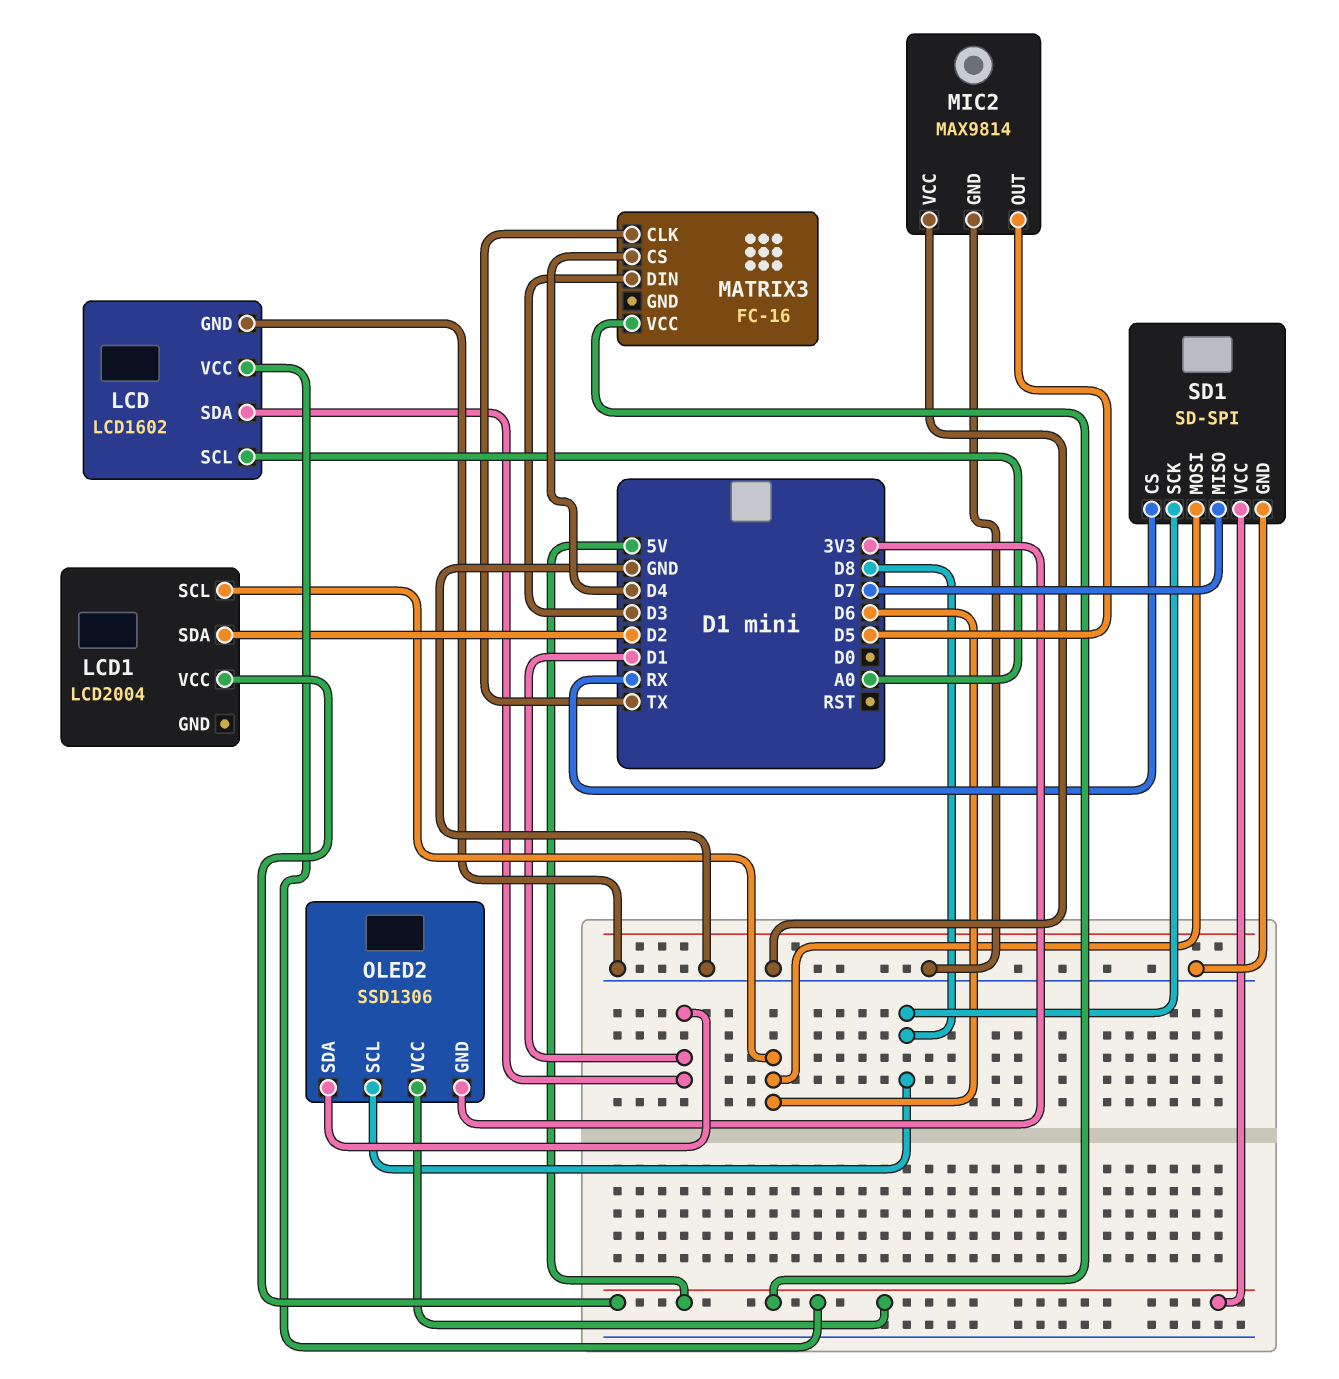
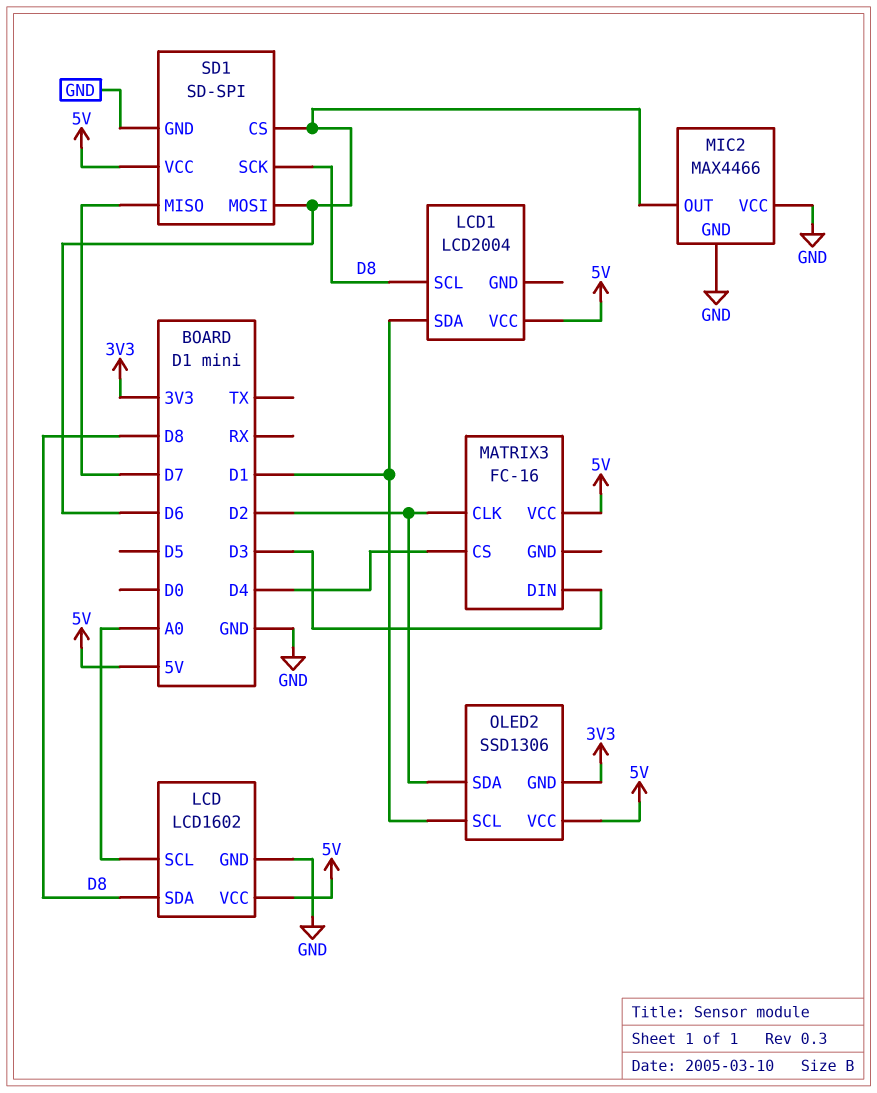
LCD pin SDA: D1 -> D8
LCD1 pin SCL: D6 -> D8
LCD1 pin SDA: D2 -> D1
MATRIX3 pin CLK: TX -> D2
MIC2: MAX9814 -> MAX4466
MIC2 pin OUT: D5 -> D6
OLED2 pin SCL: D8 -> D1
OLED2 pin SDA: D1 -> D2
SD1 pin CS: RX -> D6

